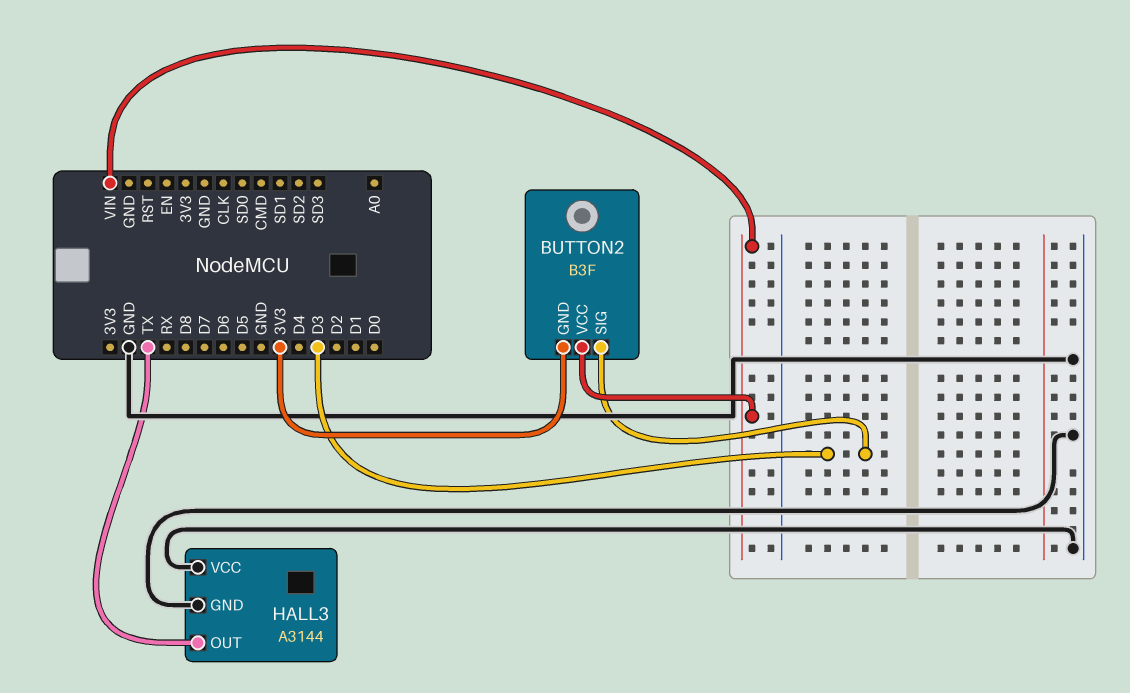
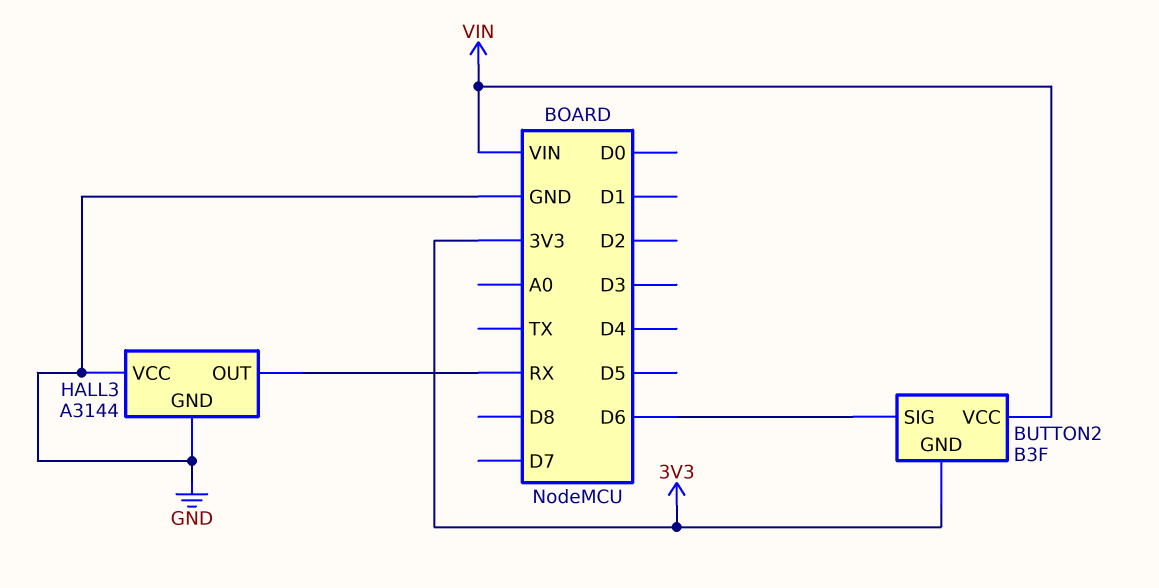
BUTTON2 pin SIG: D3 -> D6
HALL3 pin OUT: TX -> RX

